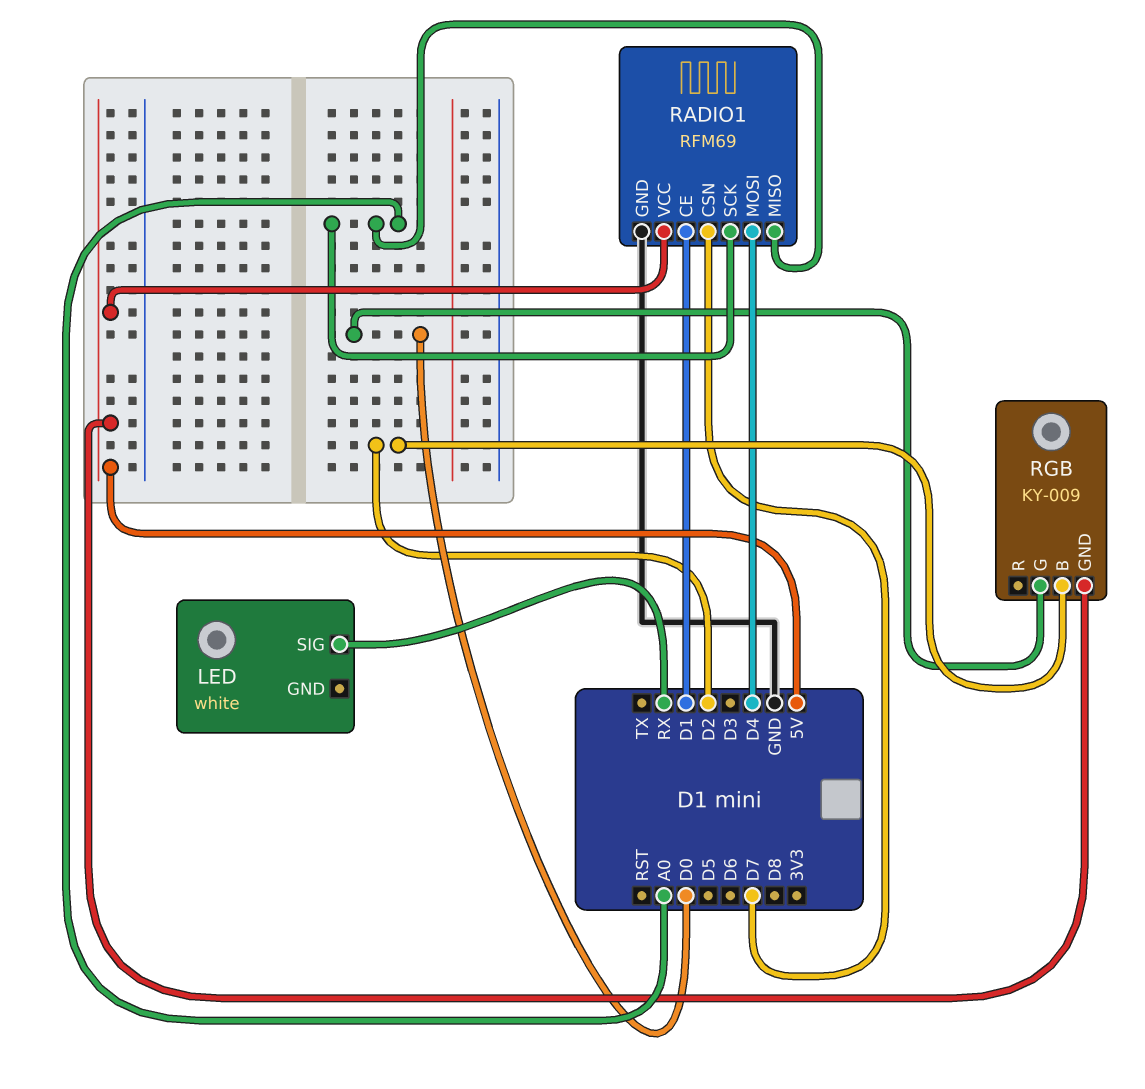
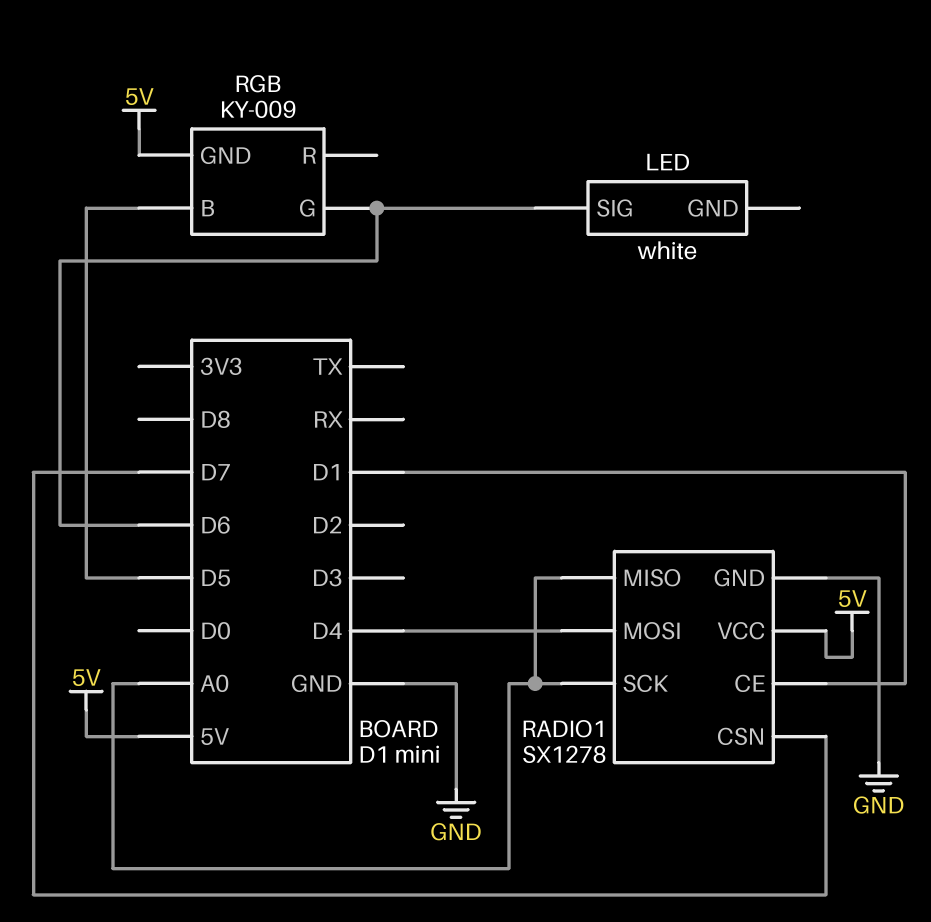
LED pin SIG: RX -> D6
RADIO1: RFM69 -> SX1278
RGB pin B: D2 -> D5
RGB pin G: D0 -> D6

